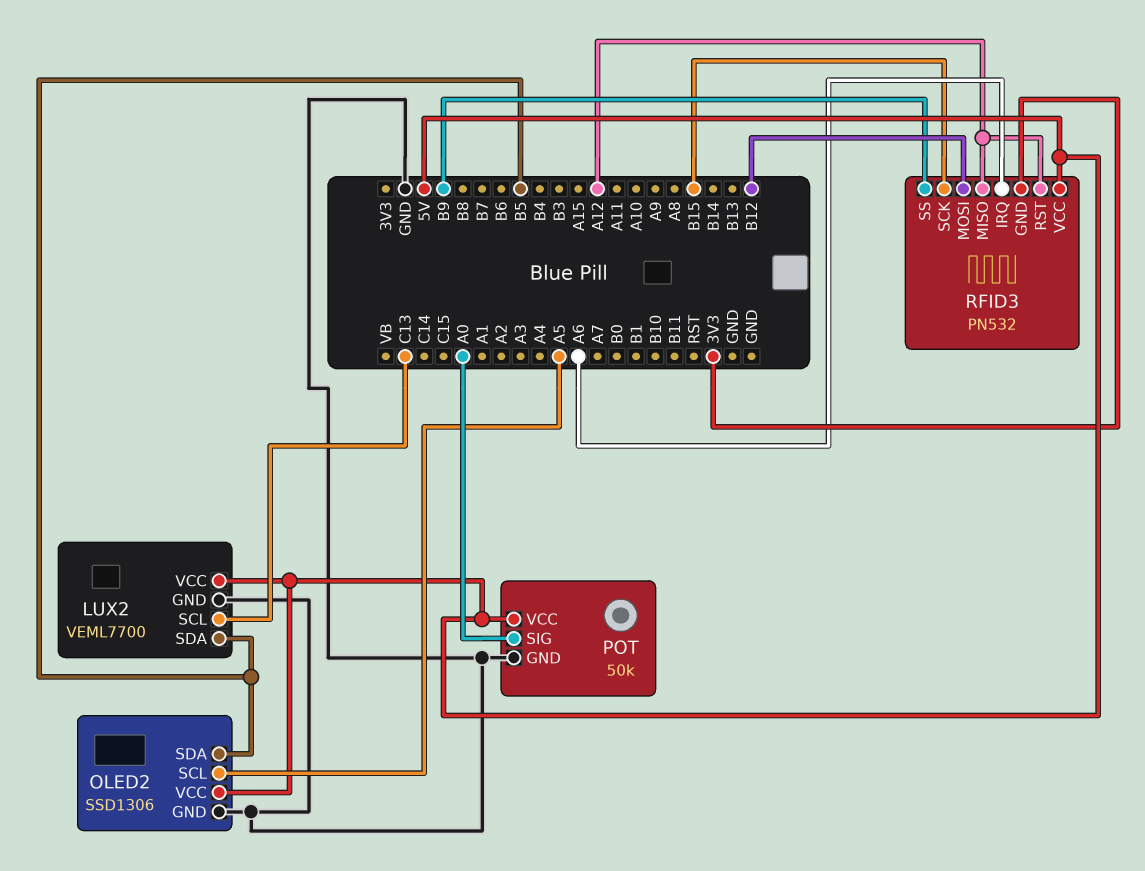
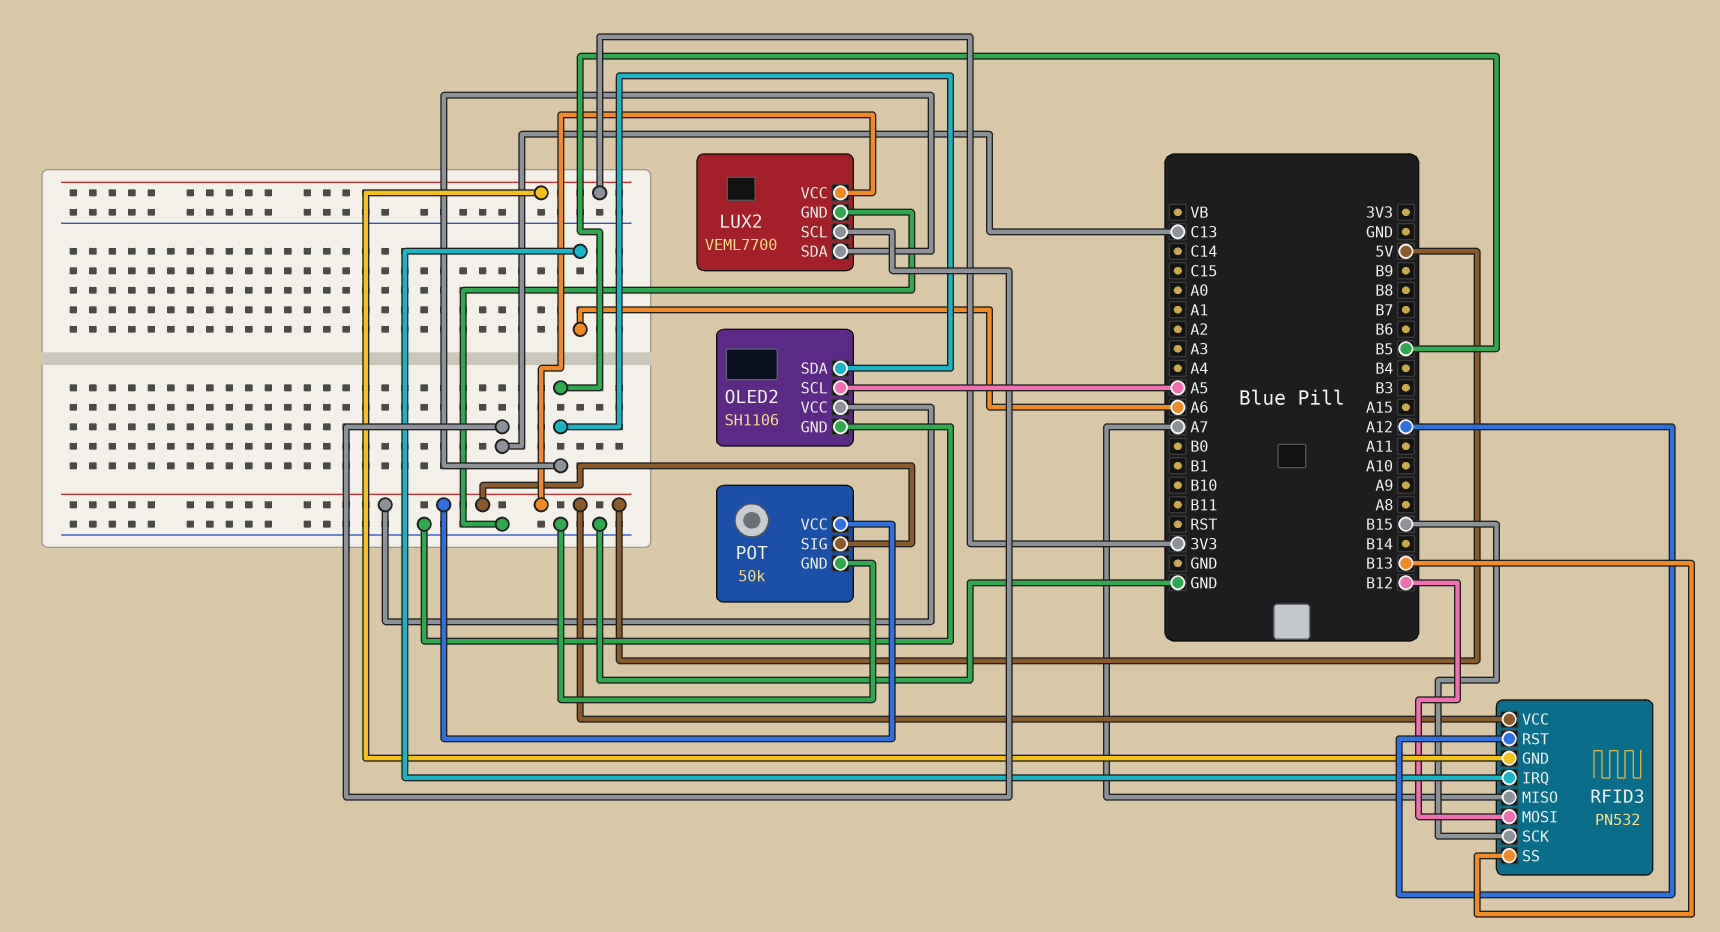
OLED2: SSD1306 -> SH1106
POT pin SIG: A0 -> 5V
RFID3 pin MISO: A12 -> A7
RFID3 pin SS: B9 -> B13

